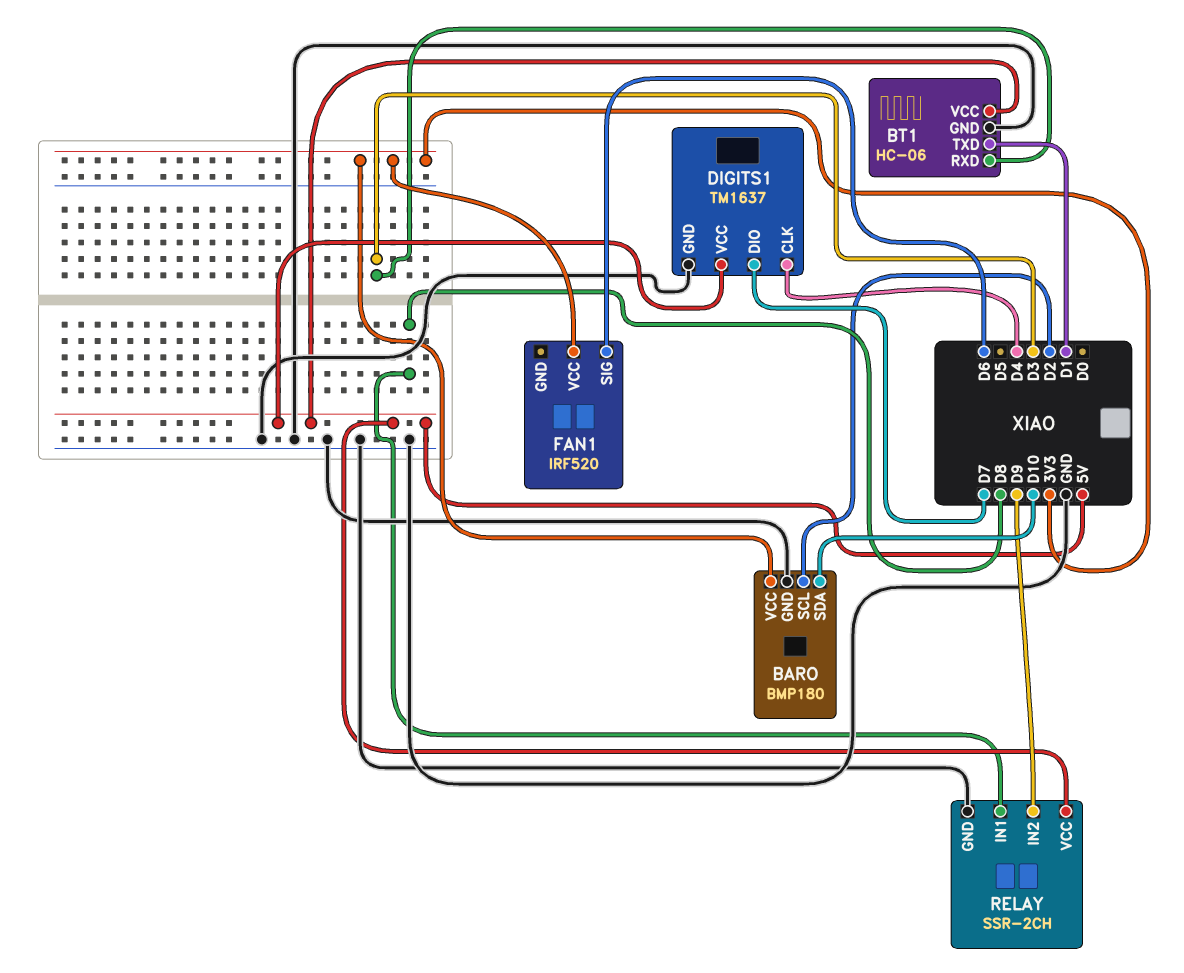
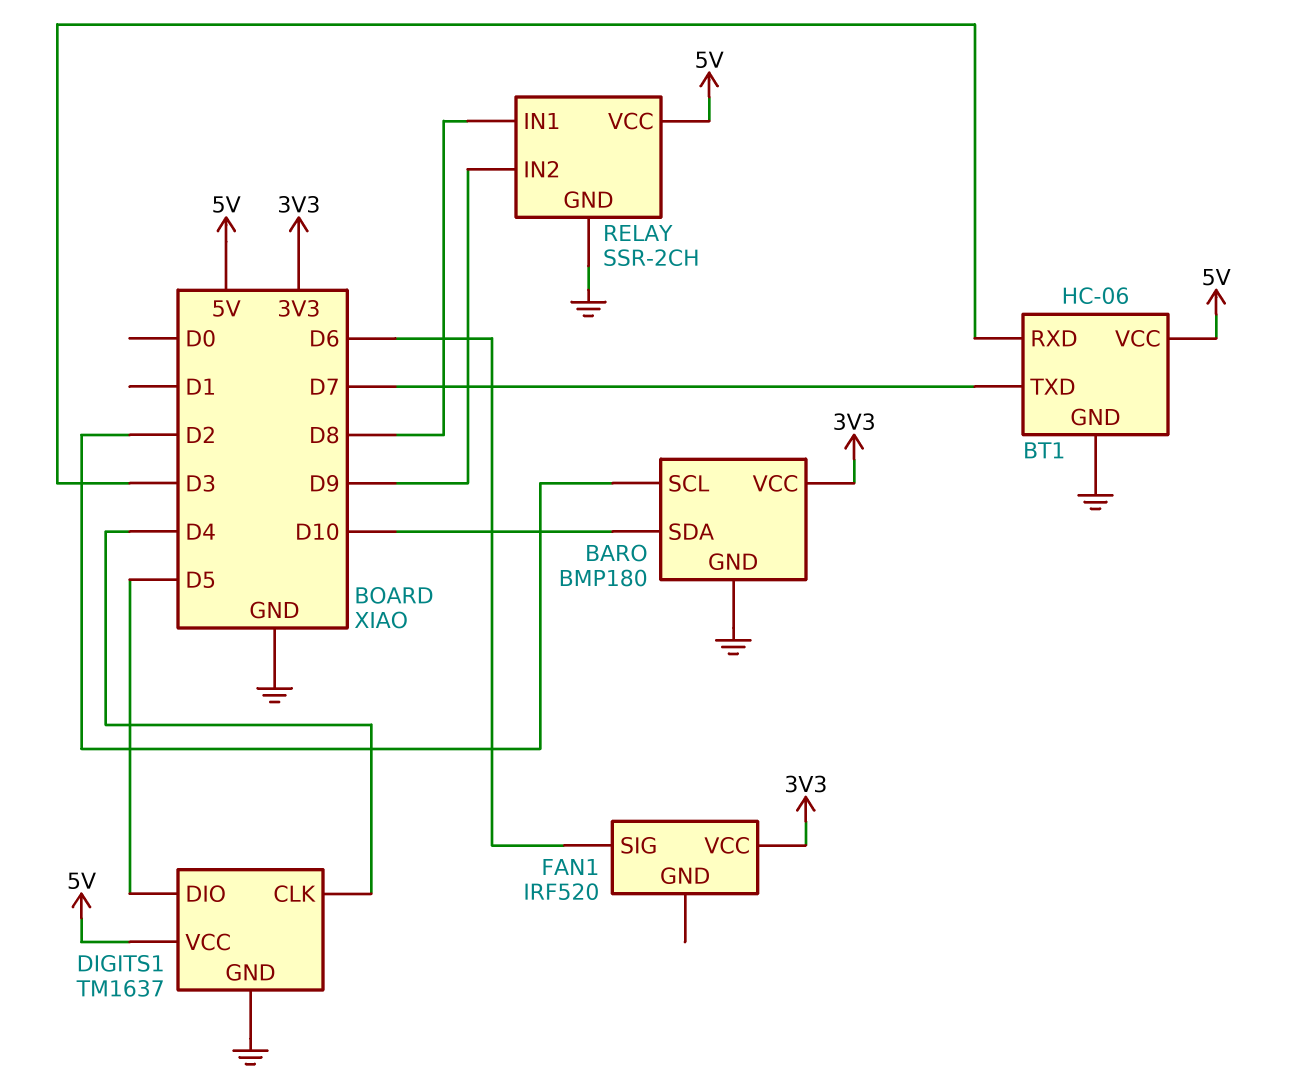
BT1 pin TXD: D1 -> D7
DIGITS1 pin DIO: D7 -> D5

